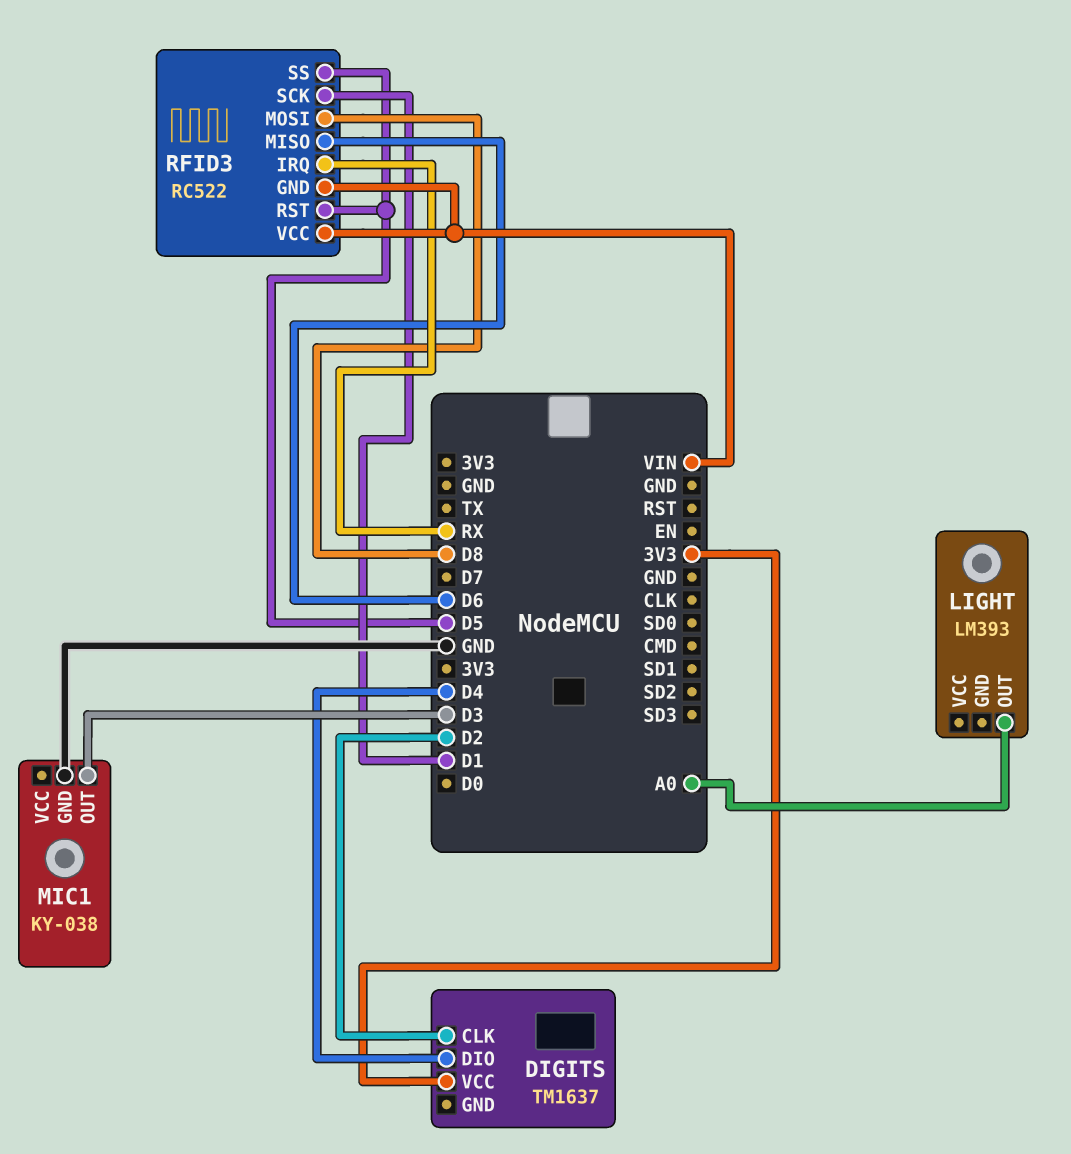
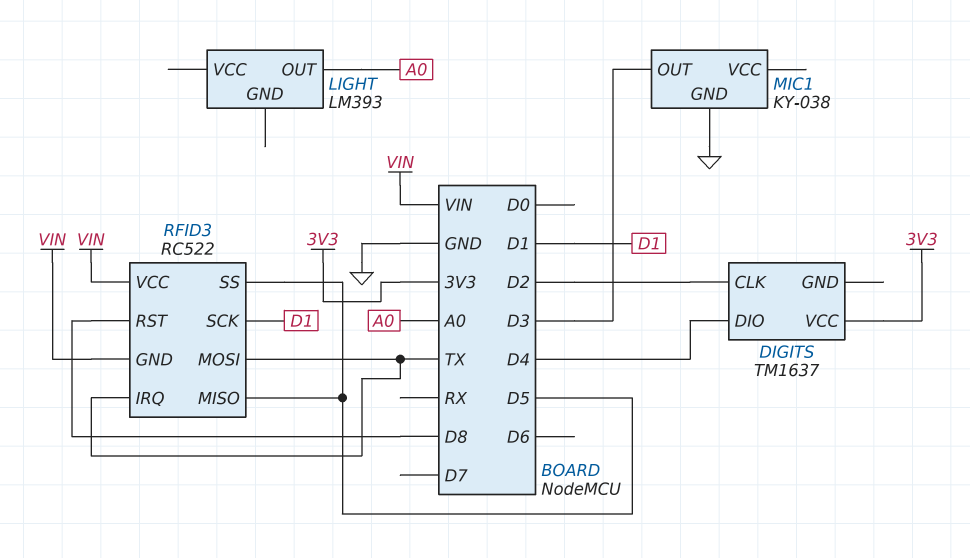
RFID3 pin IRQ: RX -> TX
RFID3 pin MISO: D6 -> D5
RFID3 pin MOSI: D8 -> TX
RFID3 pin RST: D5 -> D8

